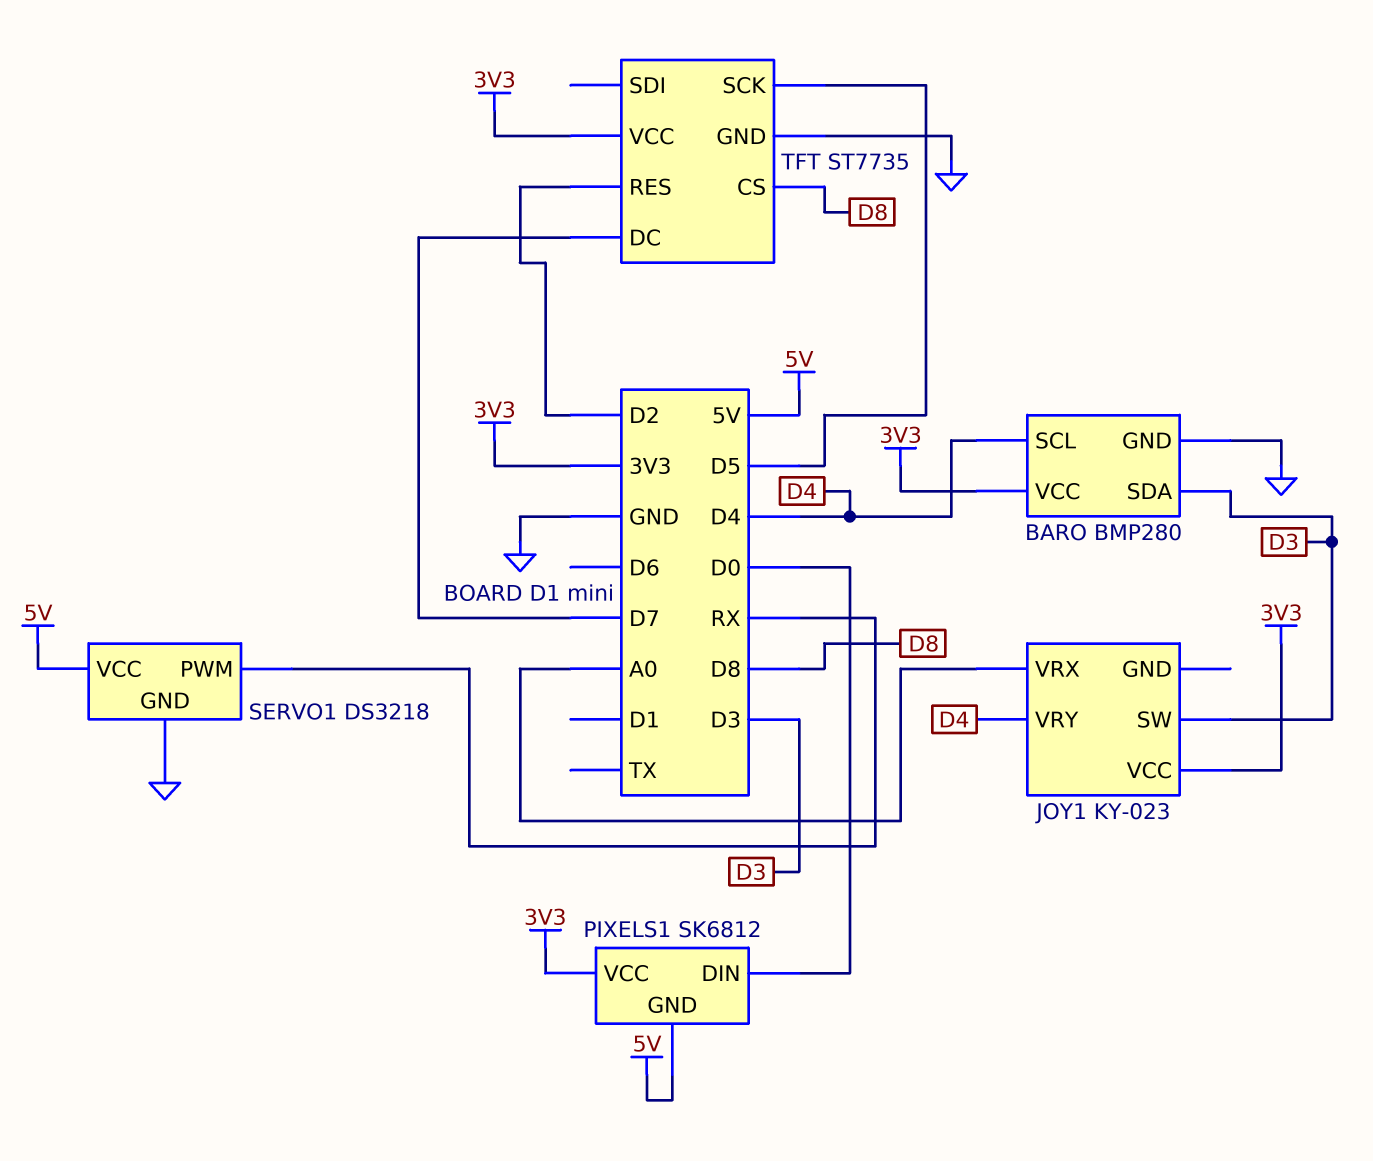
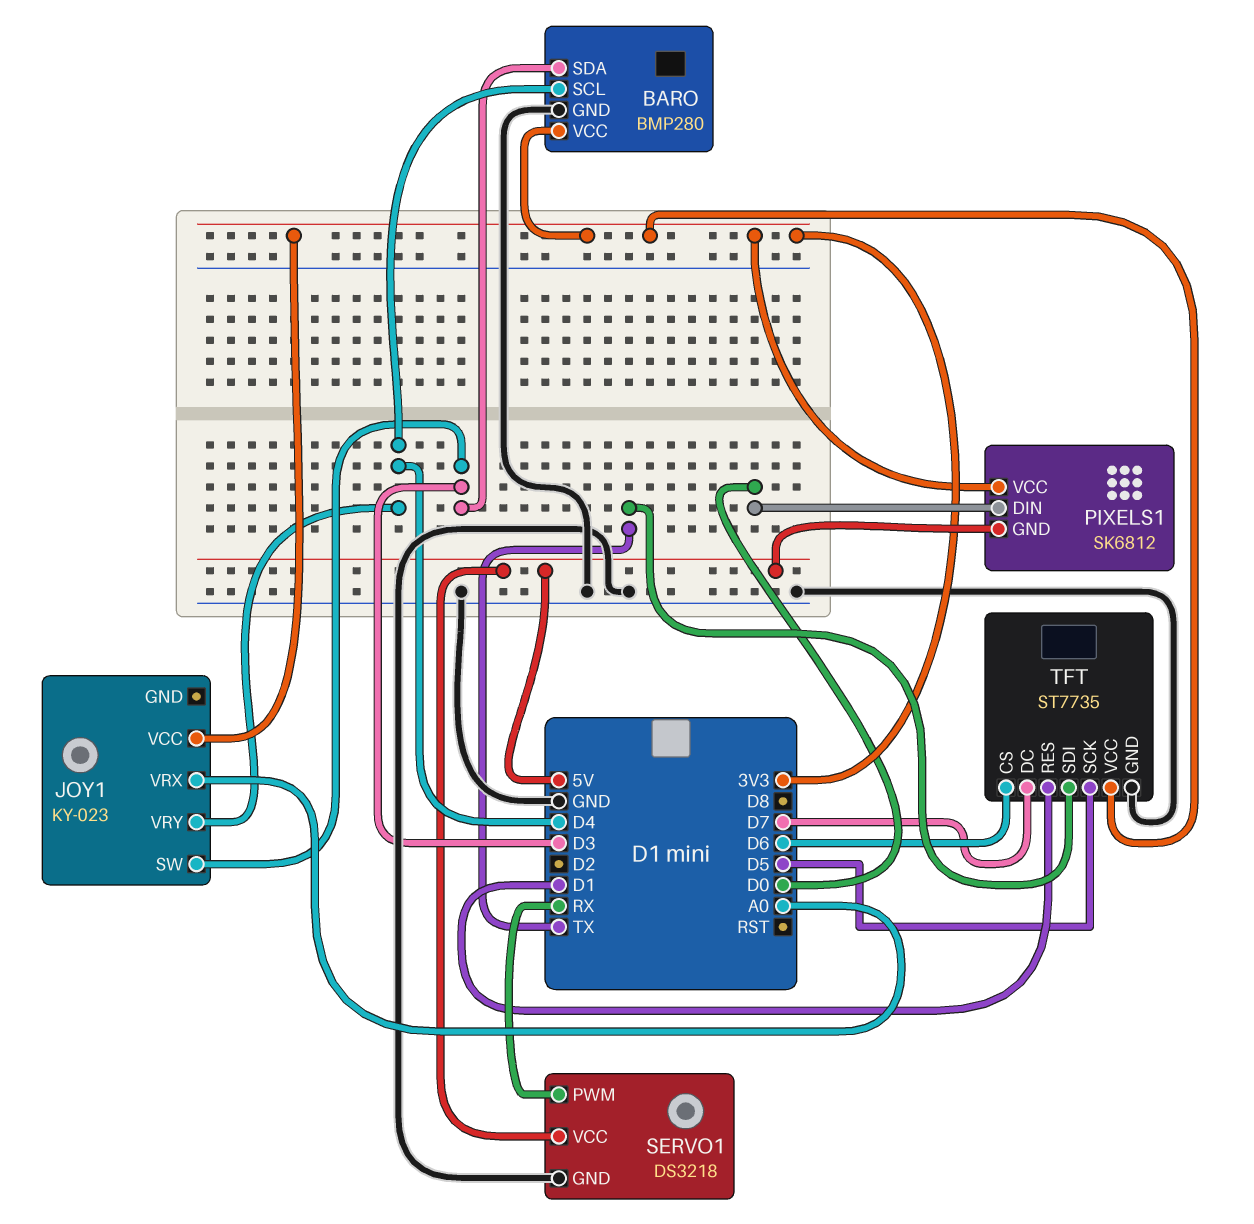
TFT pin CS: D8 -> D6
TFT pin RES: D2 -> D1
TFT pin SDI: none -> TX

